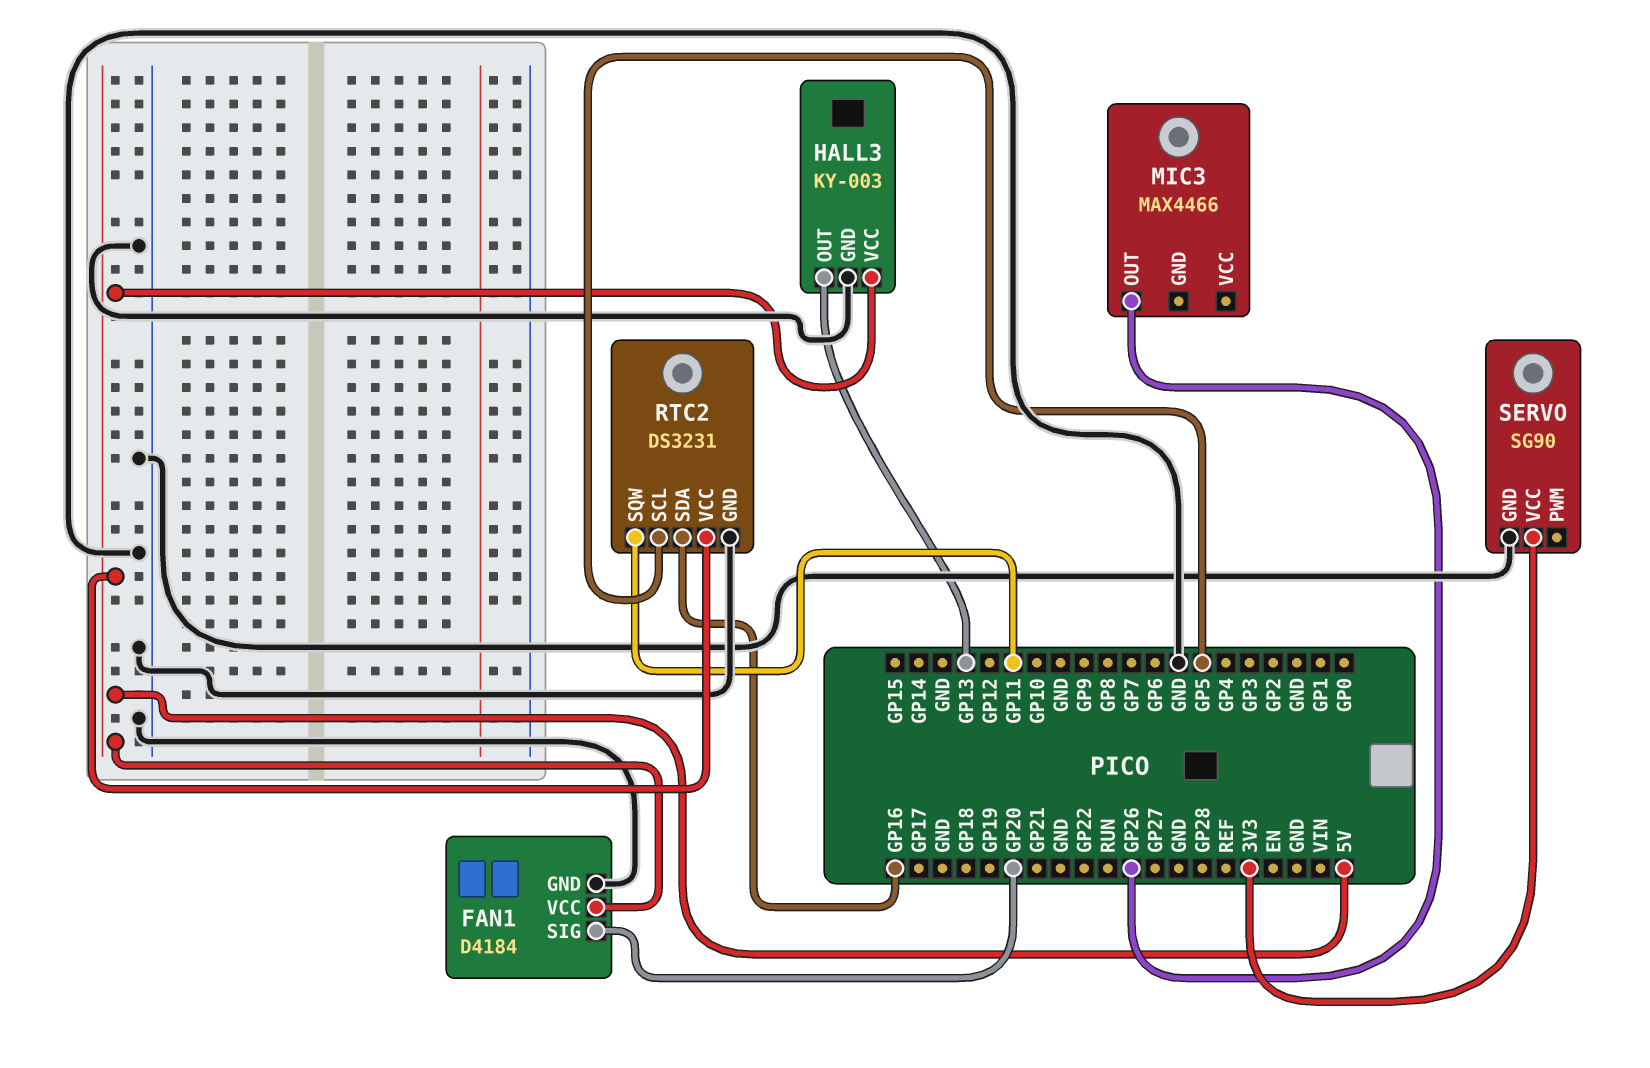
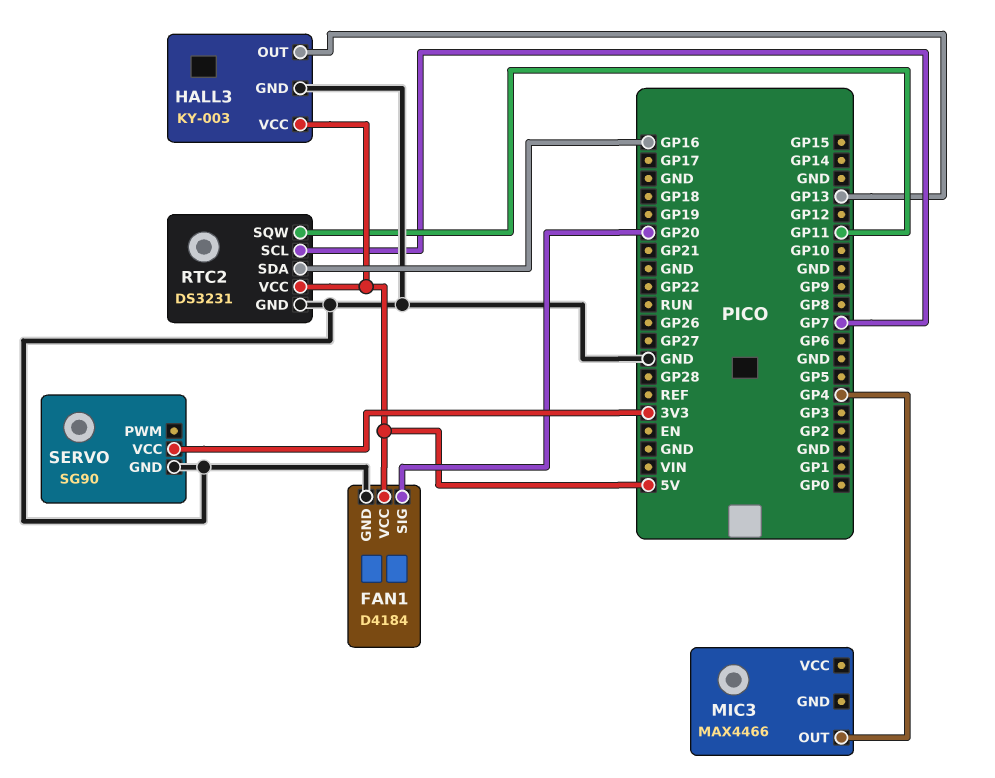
MIC3 pin OUT: GP26 -> GP4
RTC2 pin SCL: GP5 -> GP7

